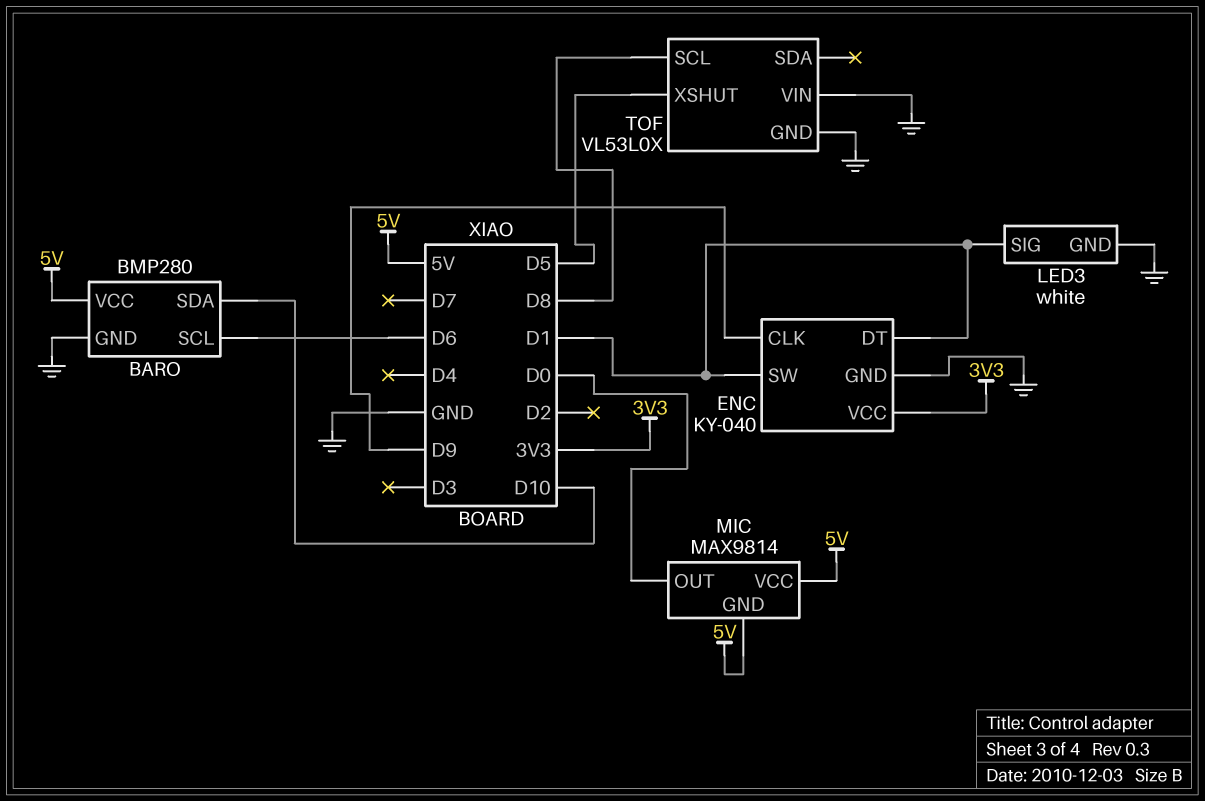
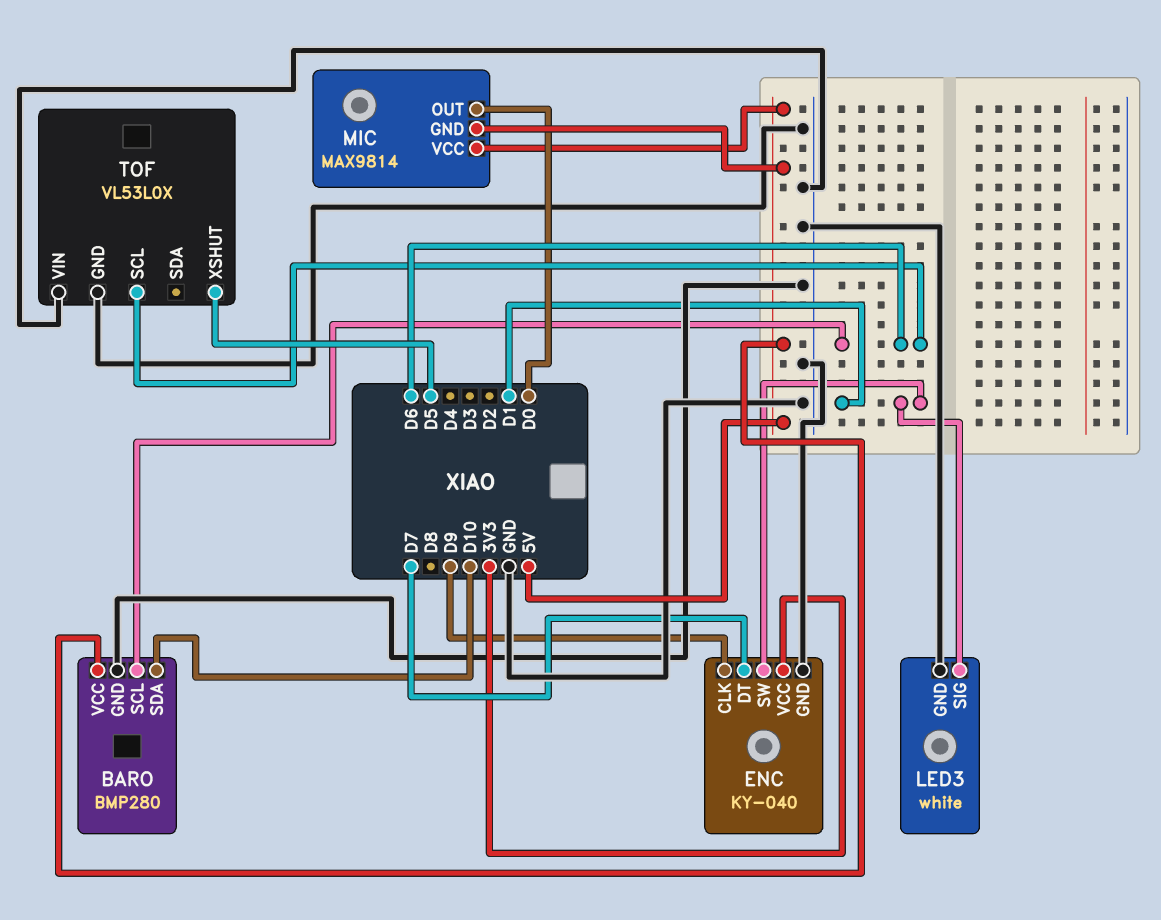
ENC pin DT: D1 -> D7
TOF pin SCL: D8 -> D6

